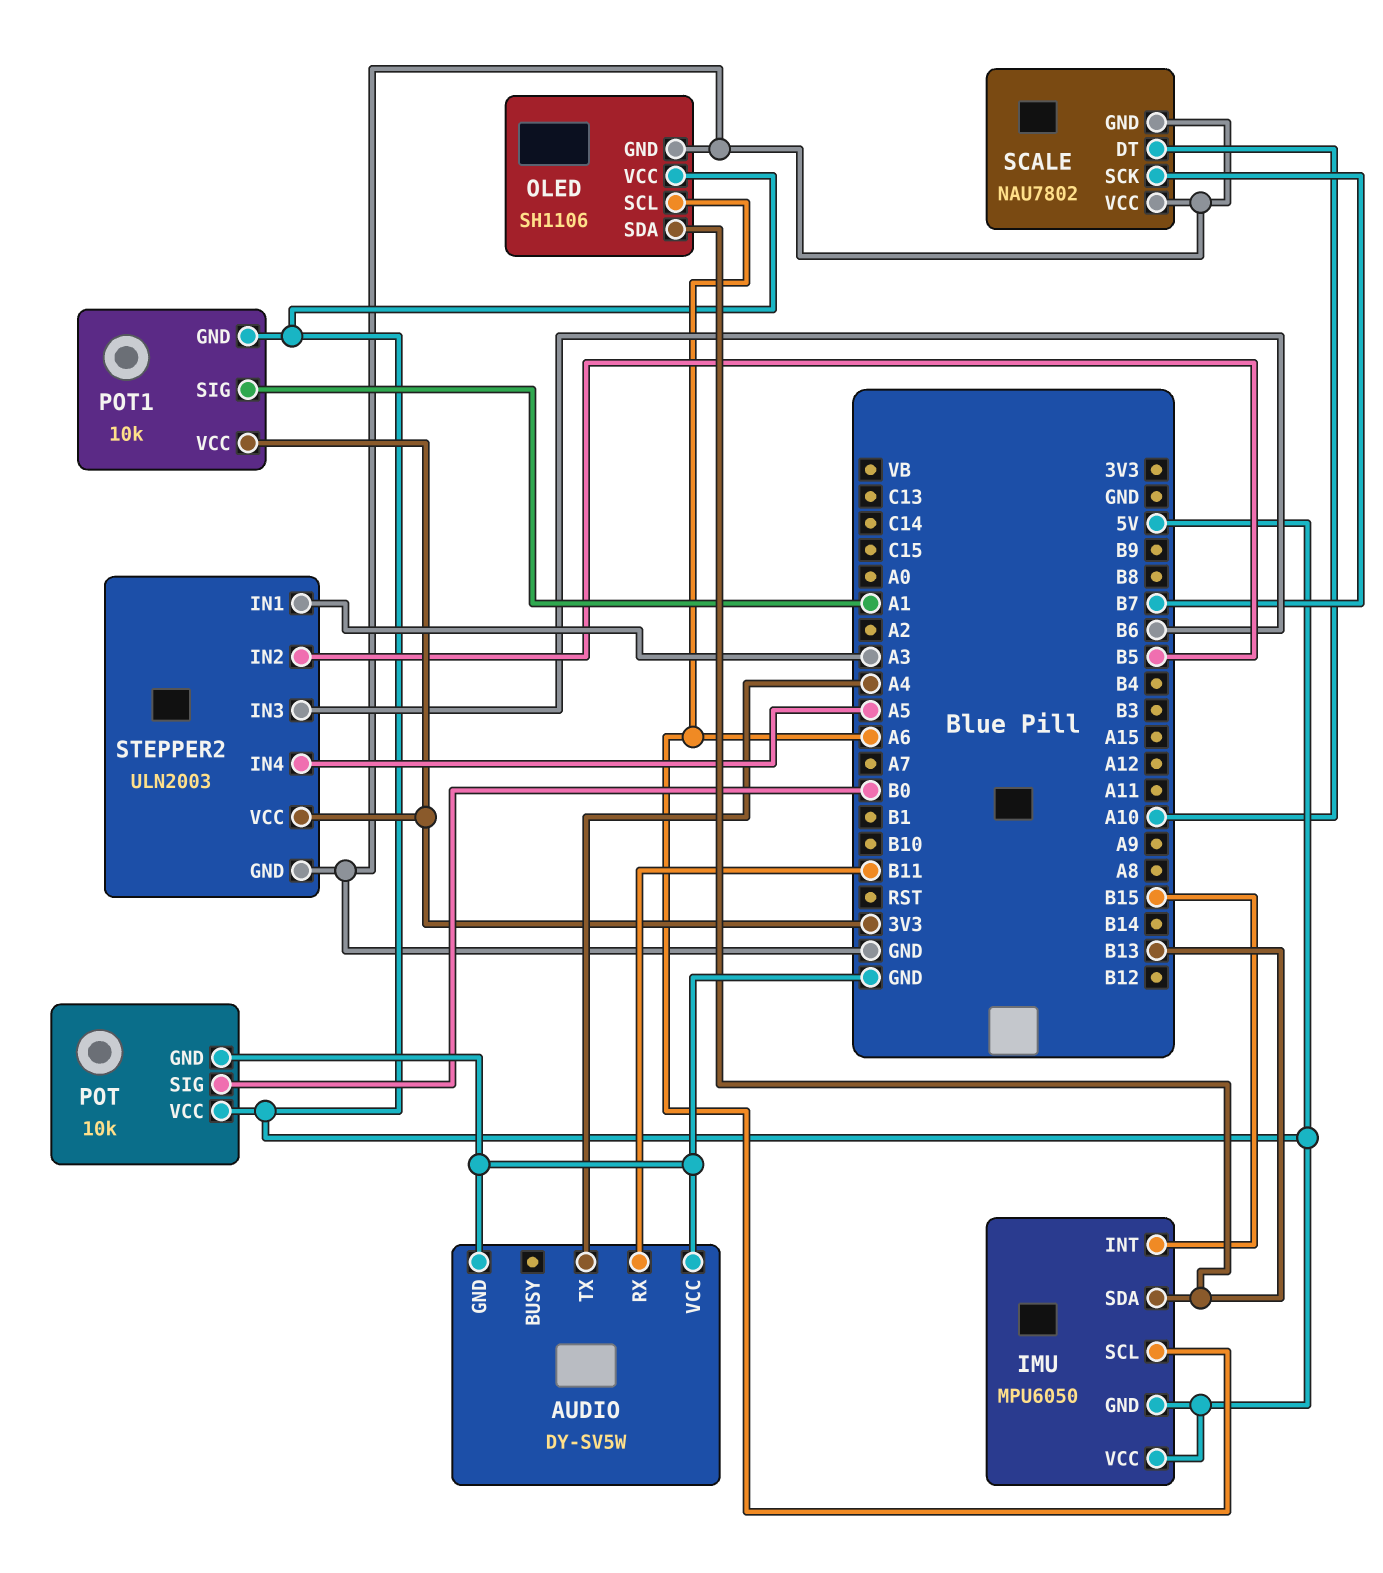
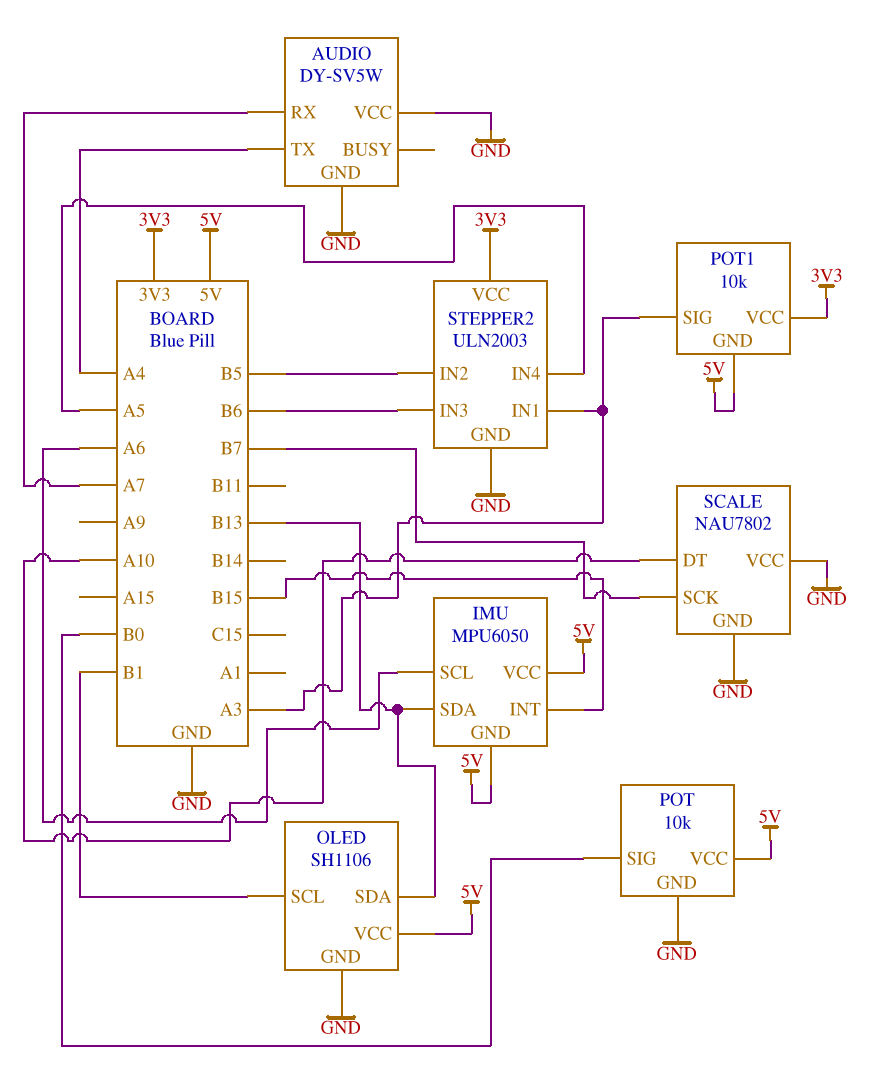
AUDIO pin RX: B11 -> A7
OLED pin SCL: A6 -> B1
POT1 pin SIG: A1 -> A3

